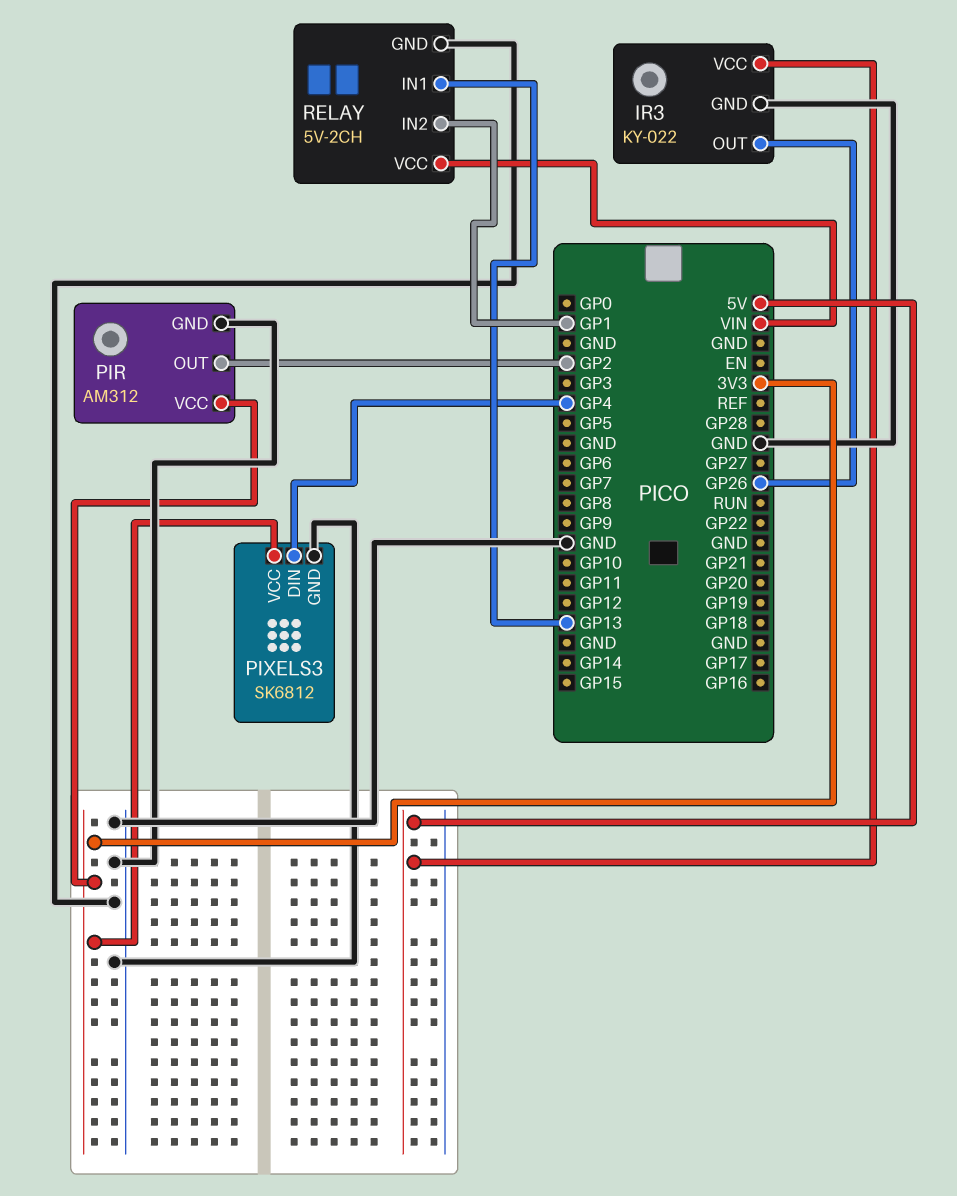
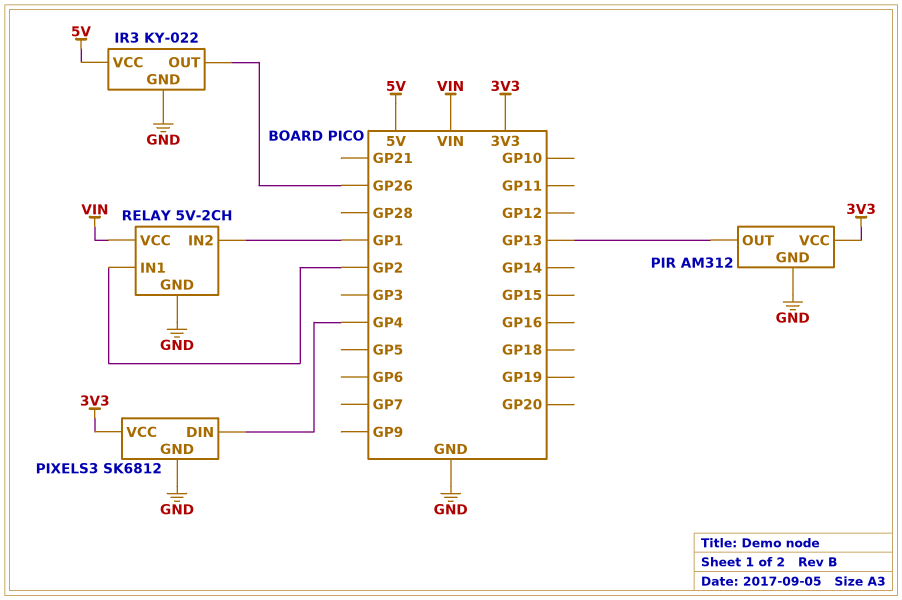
PIR pin OUT: GP2 -> GP13
RELAY pin IN1: GP13 -> GP2

